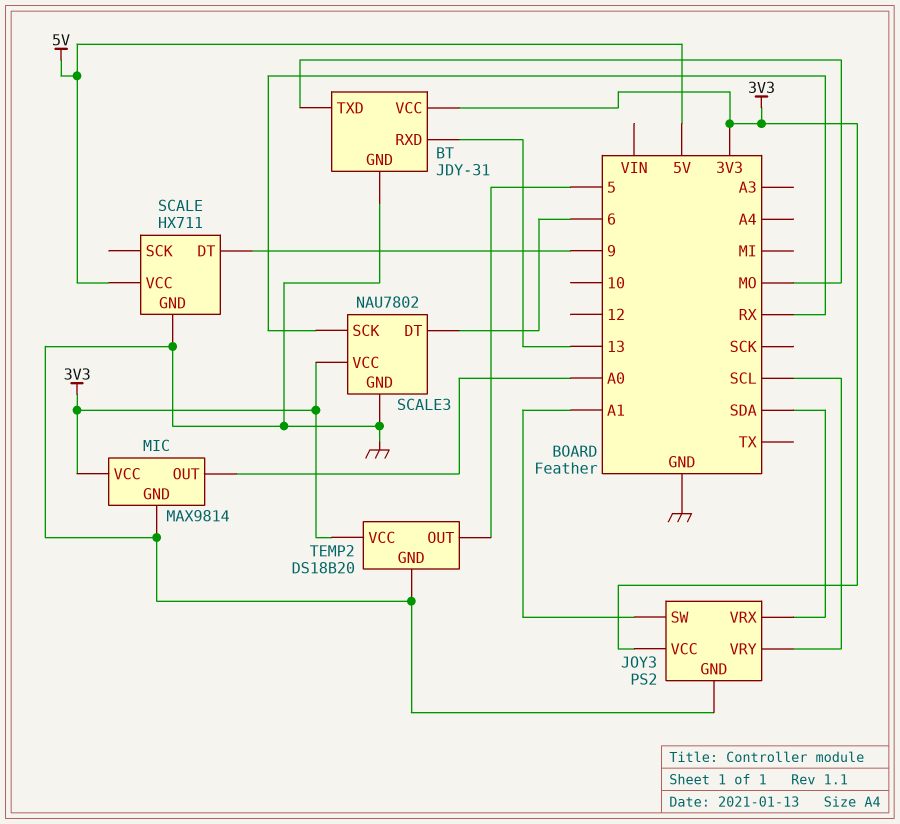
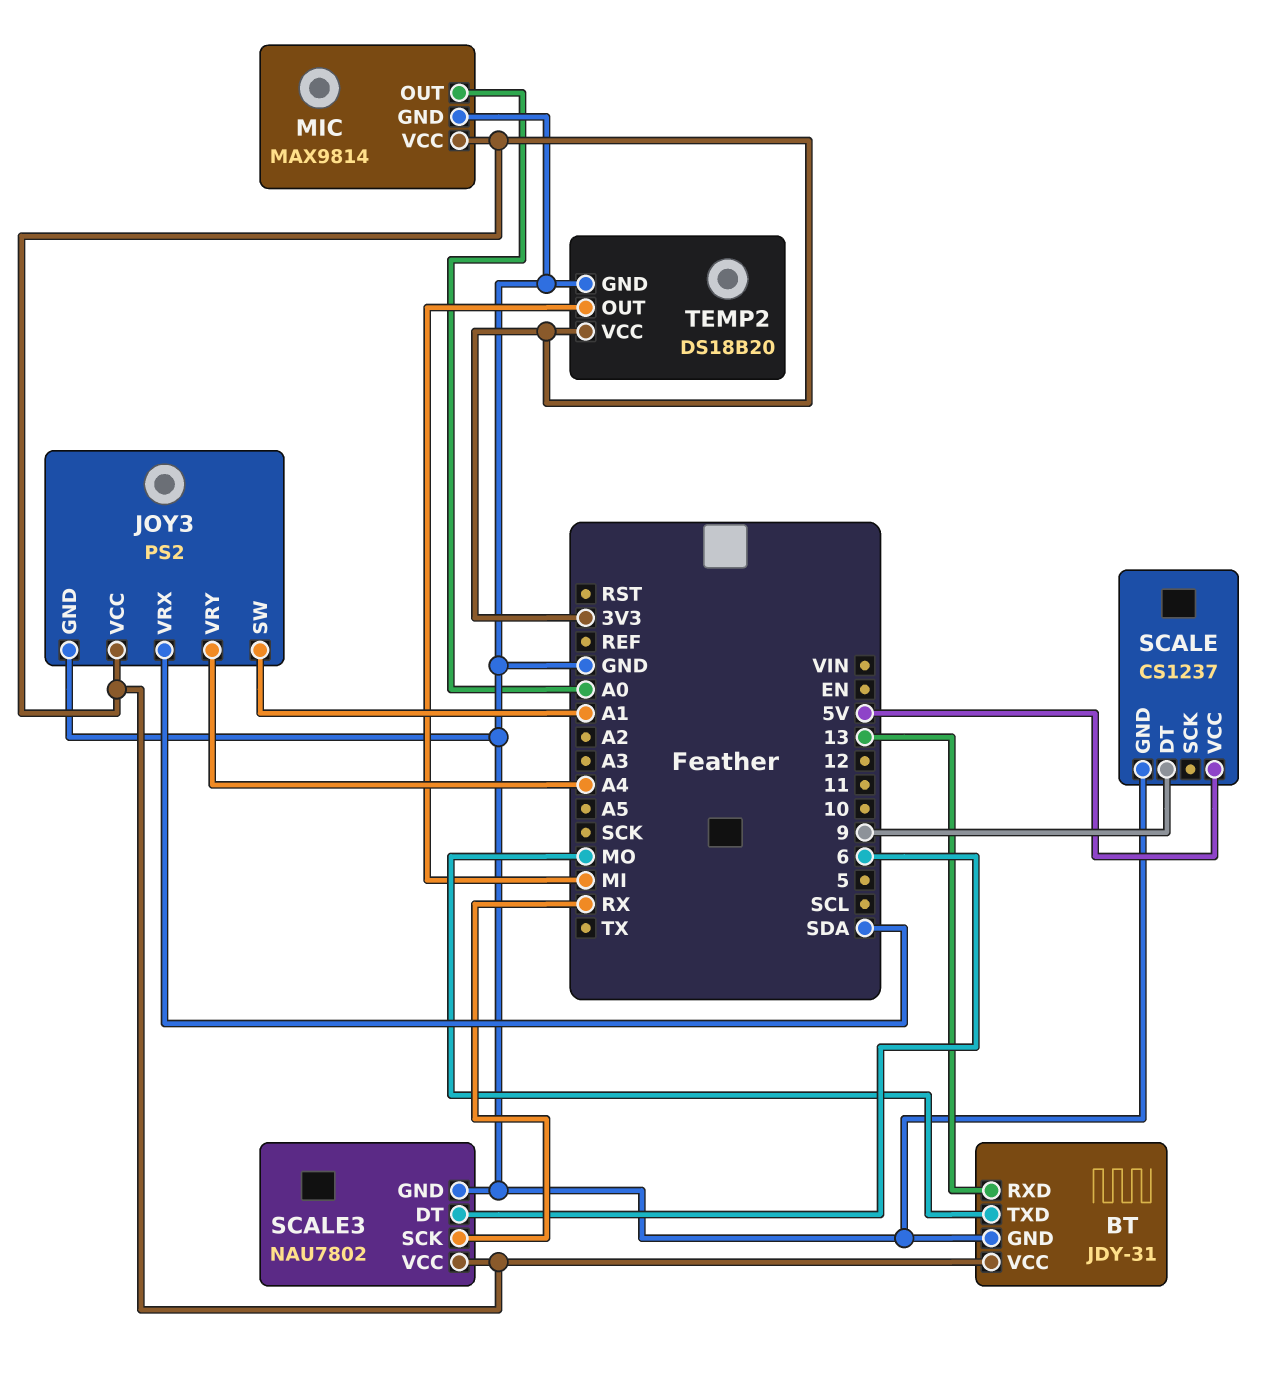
JOY3 pin VRY: SCL -> A4
SCALE: HX711 -> CS1237
TEMP2 pin OUT: 5 -> MI

